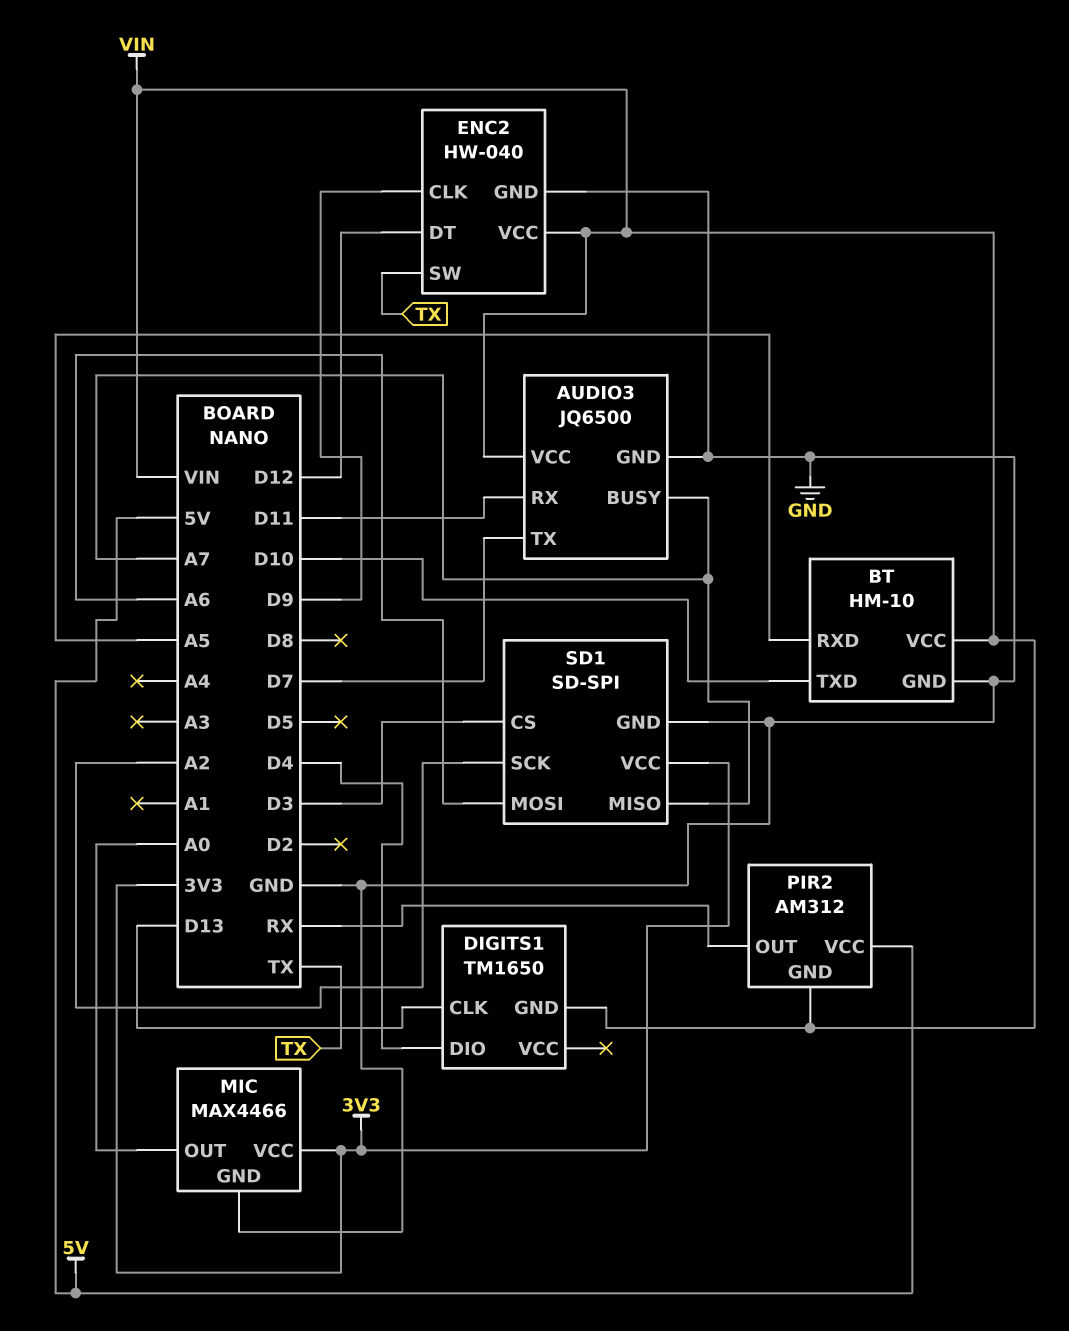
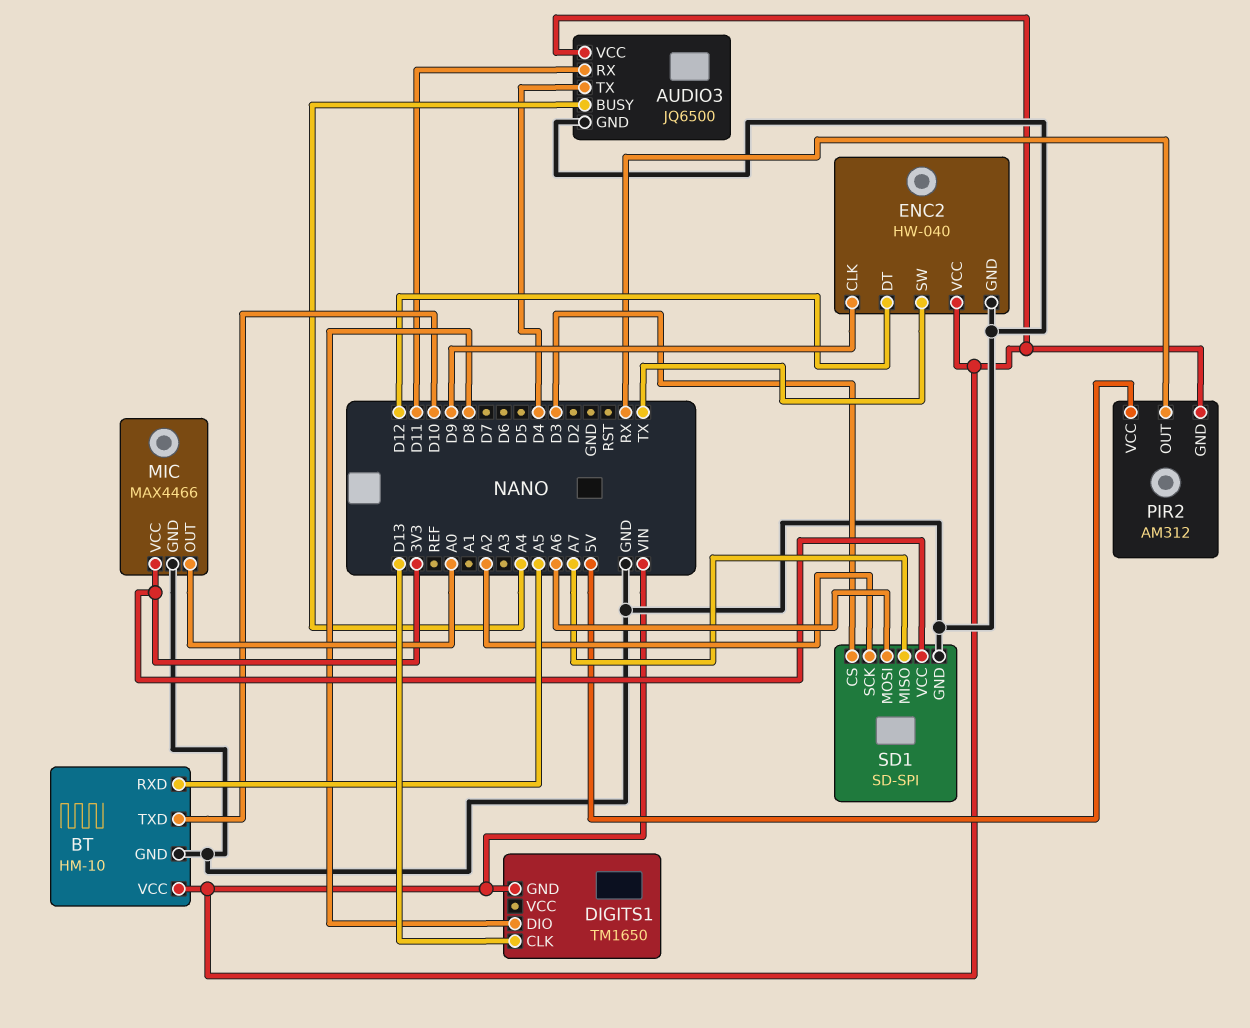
AUDIO3 pin BUSY: A7 -> A4
AUDIO3 pin TX: D7 -> D4
DIGITS1 pin DIO: D4 -> D8

